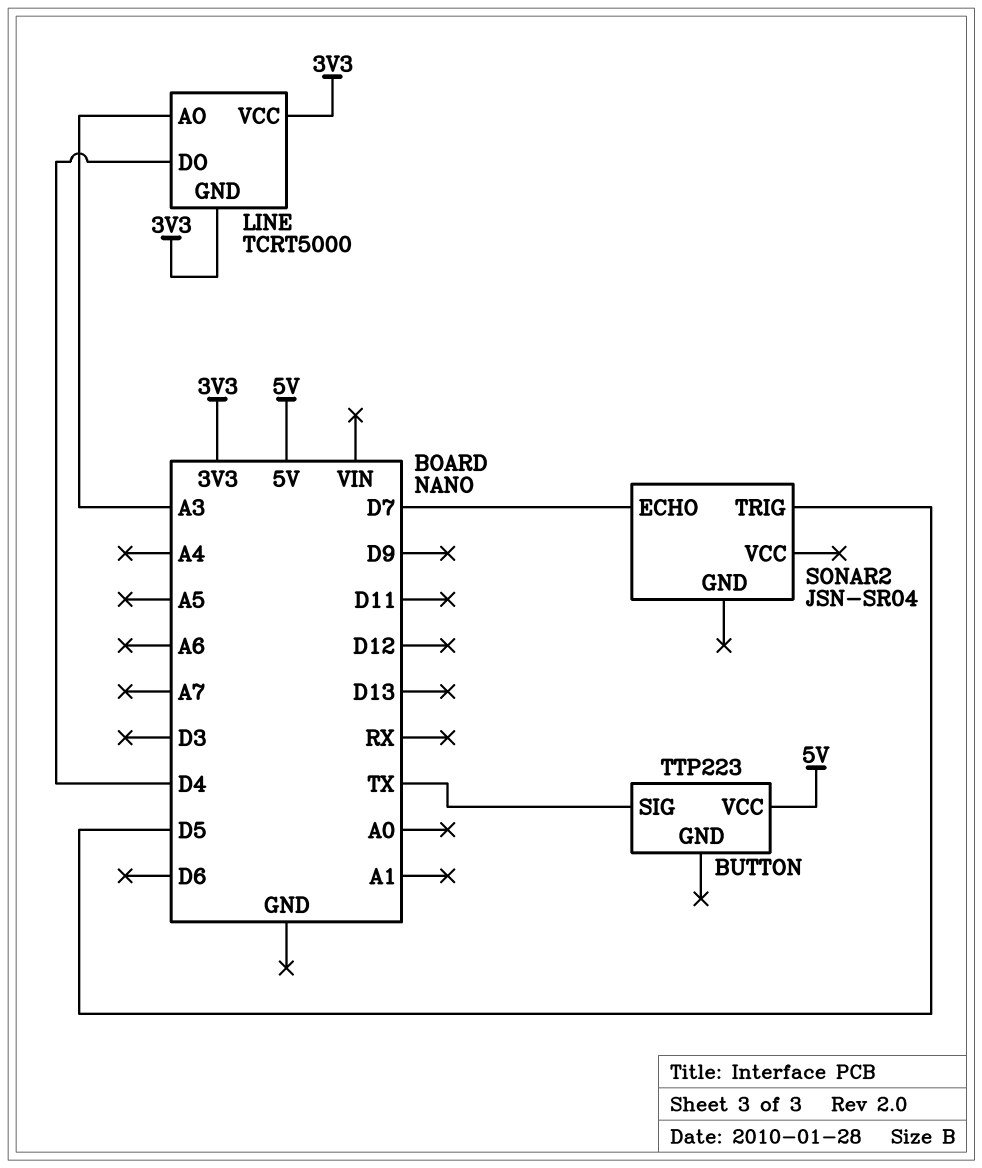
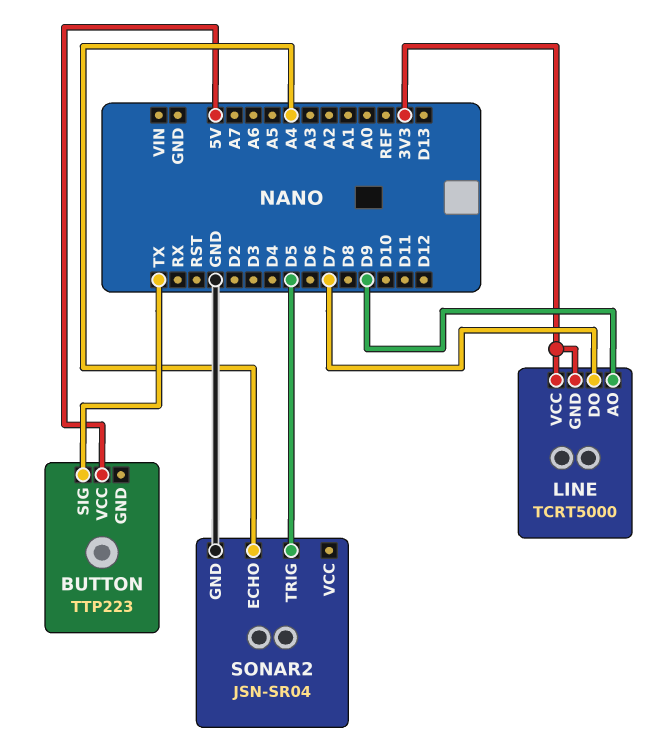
LINE pin AO: A3 -> D9
LINE pin DO: D4 -> D7
SONAR2 pin ECHO: D7 -> A4
SONAR2 pin GND: none -> GND

